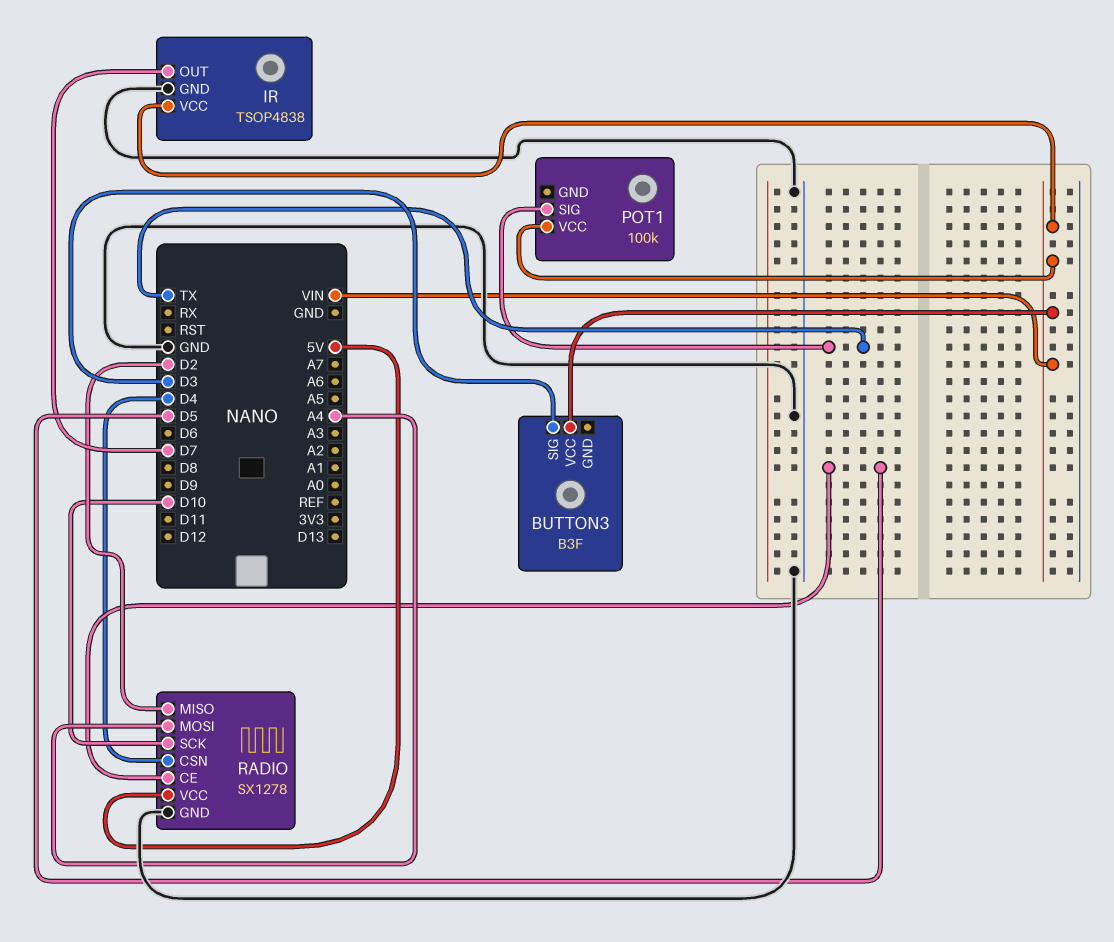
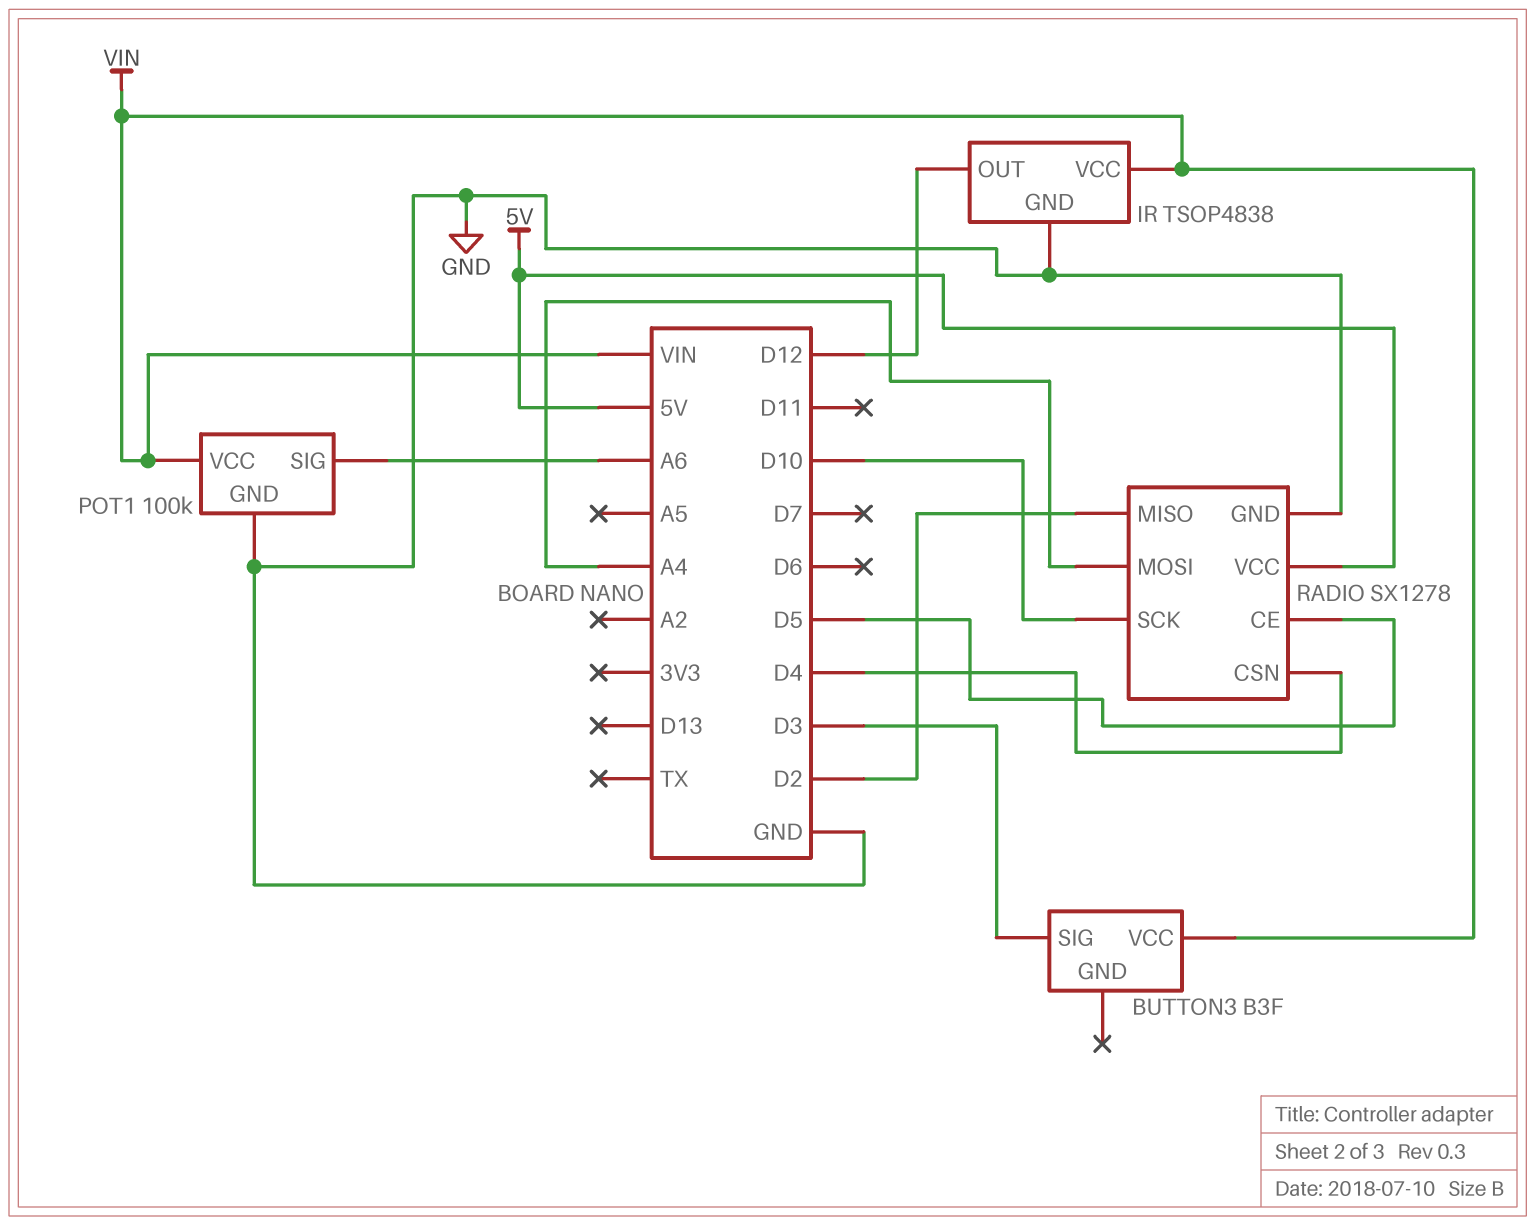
IR pin OUT: D7 -> D12
POT1 pin GND: none -> GND
POT1 pin SIG: TX -> A6

